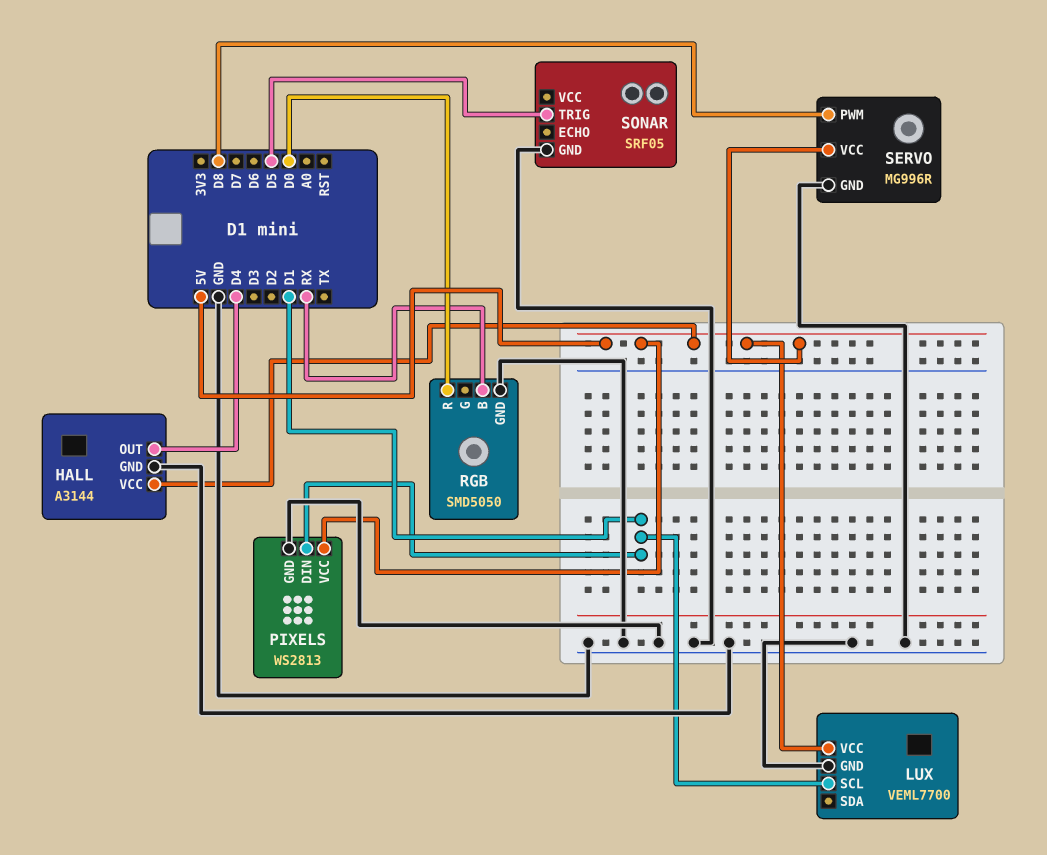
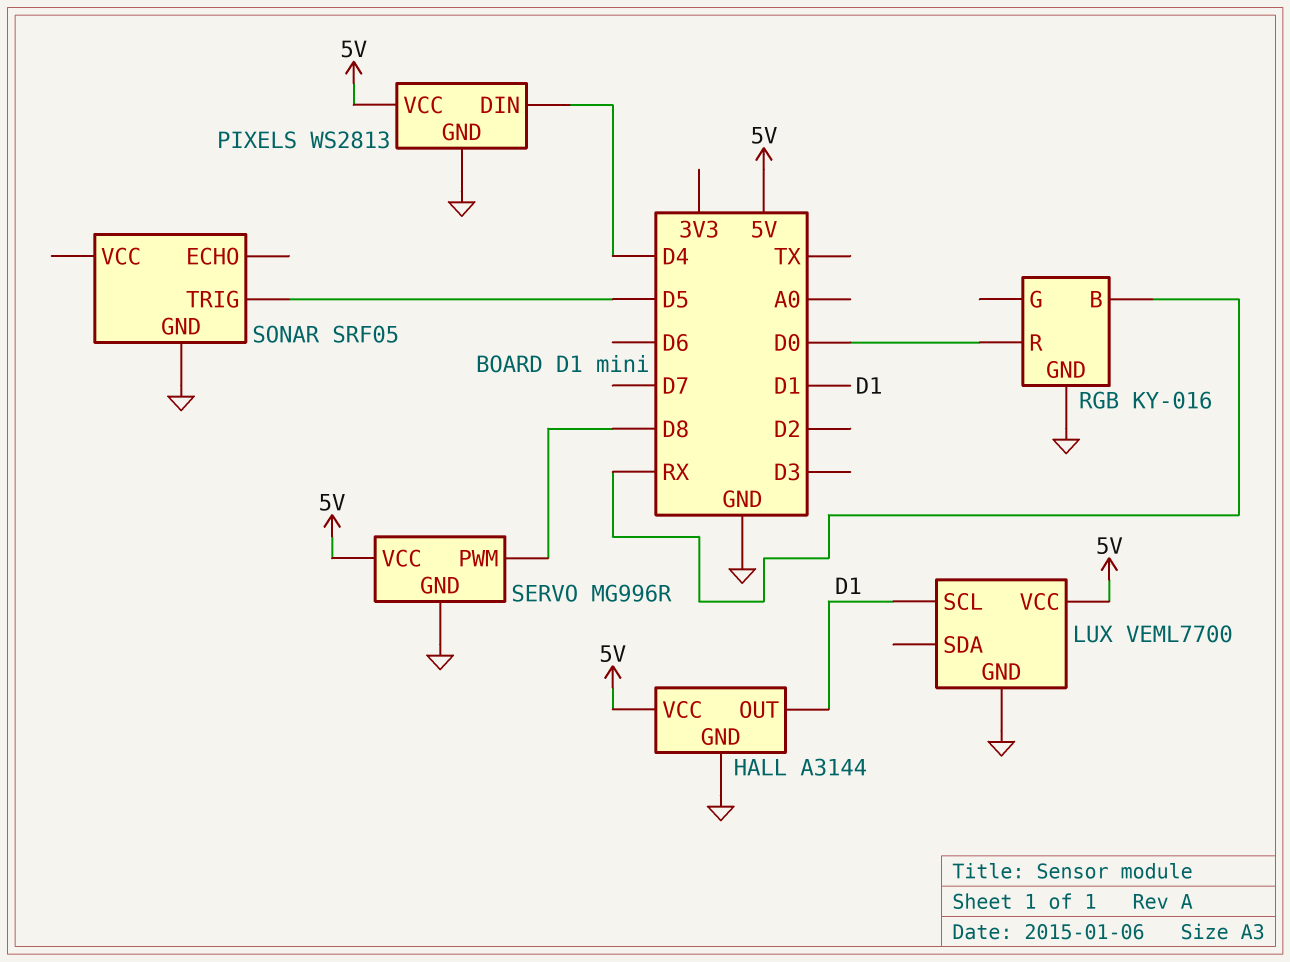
HALL pin OUT: D4 -> D1
PIXELS pin DIN: D1 -> D4
RGB: SMD5050 -> KY-016

